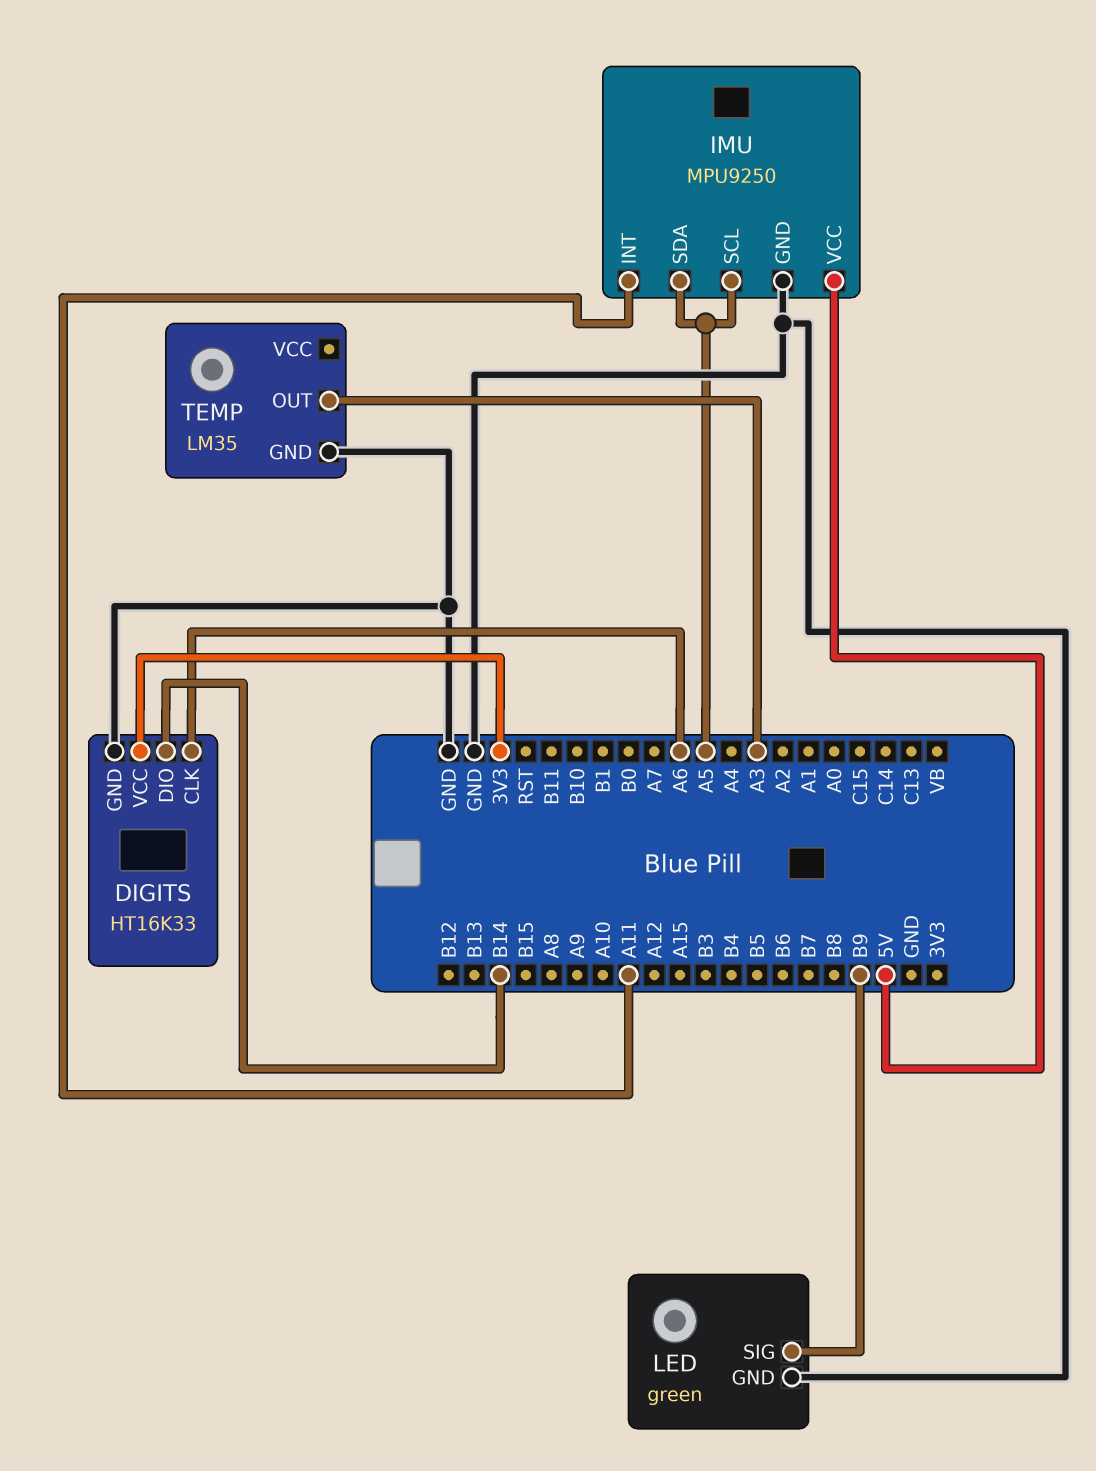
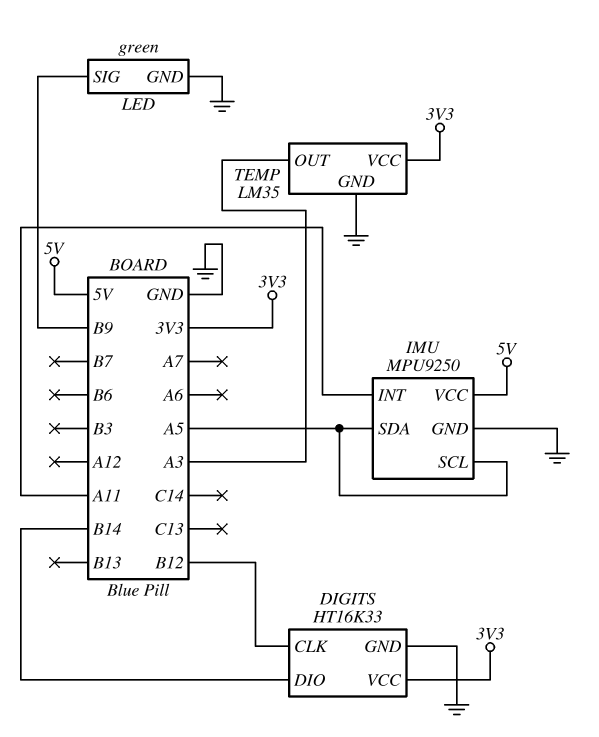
DIGITS pin CLK: A6 -> B12
TEMP pin VCC: none -> 3V3

